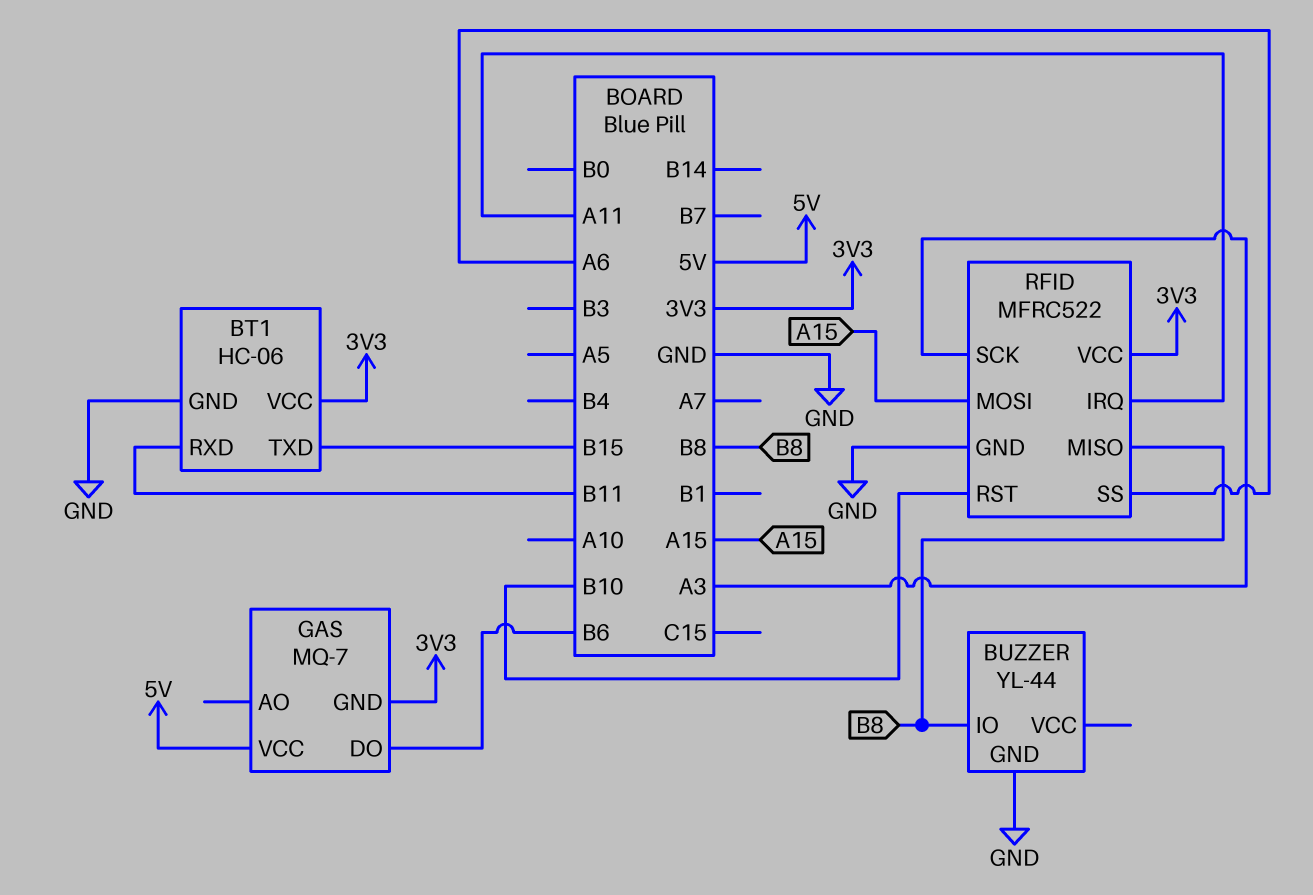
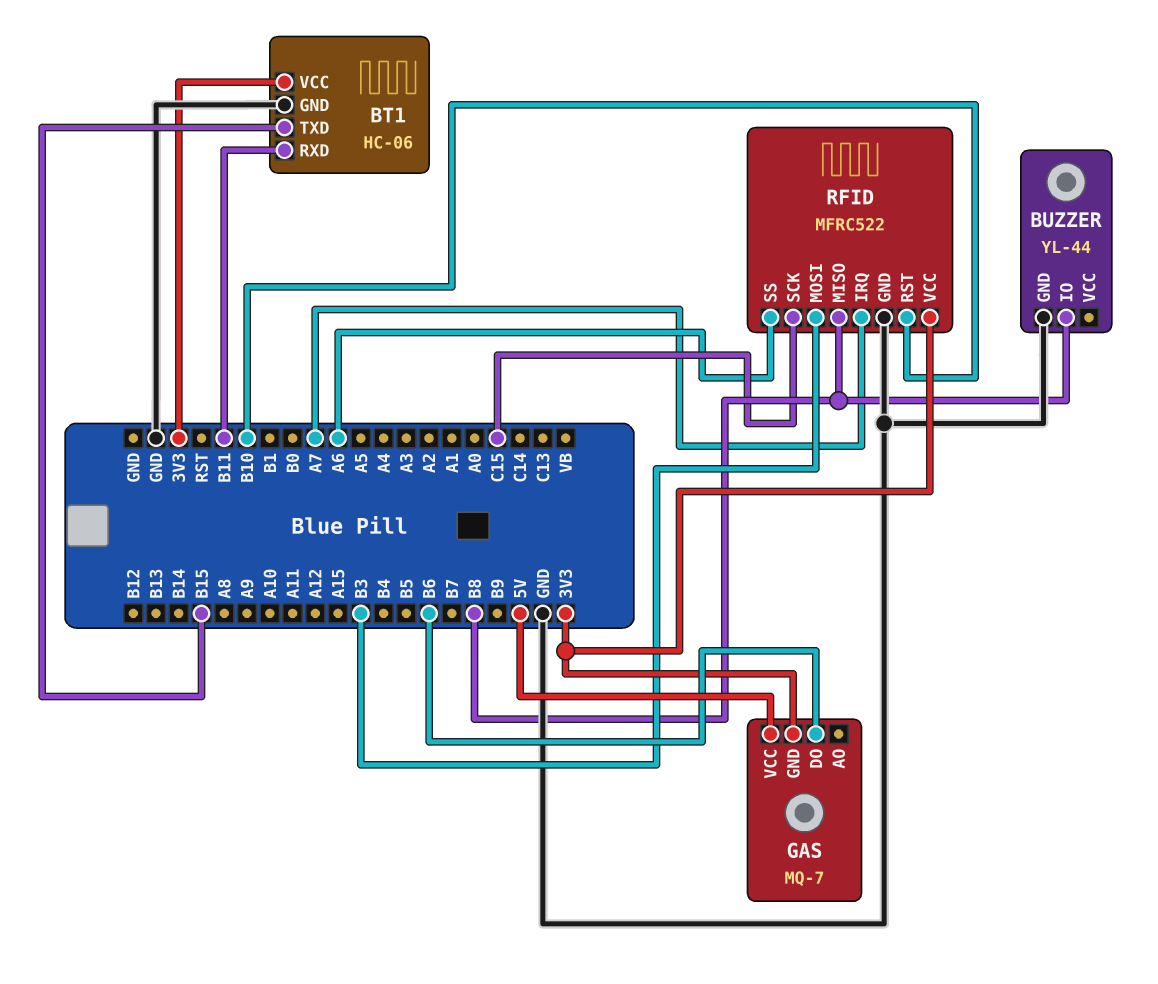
RFID pin IRQ: A11 -> A7
RFID pin MOSI: A15 -> B3
RFID pin SCK: A3 -> C15

